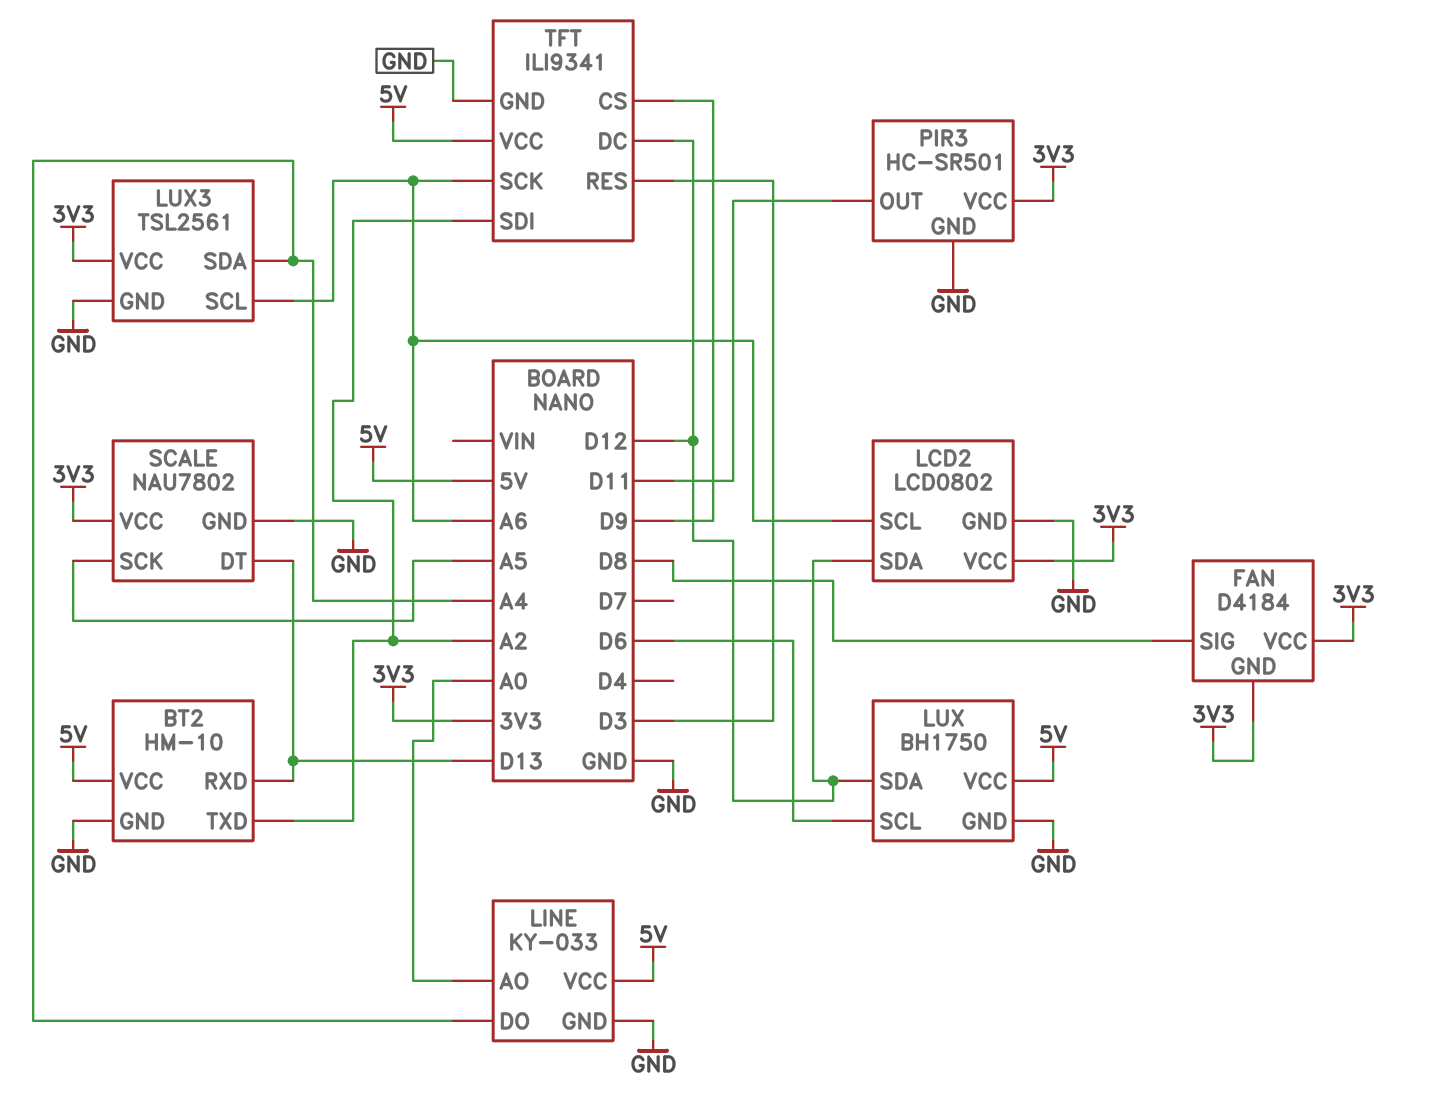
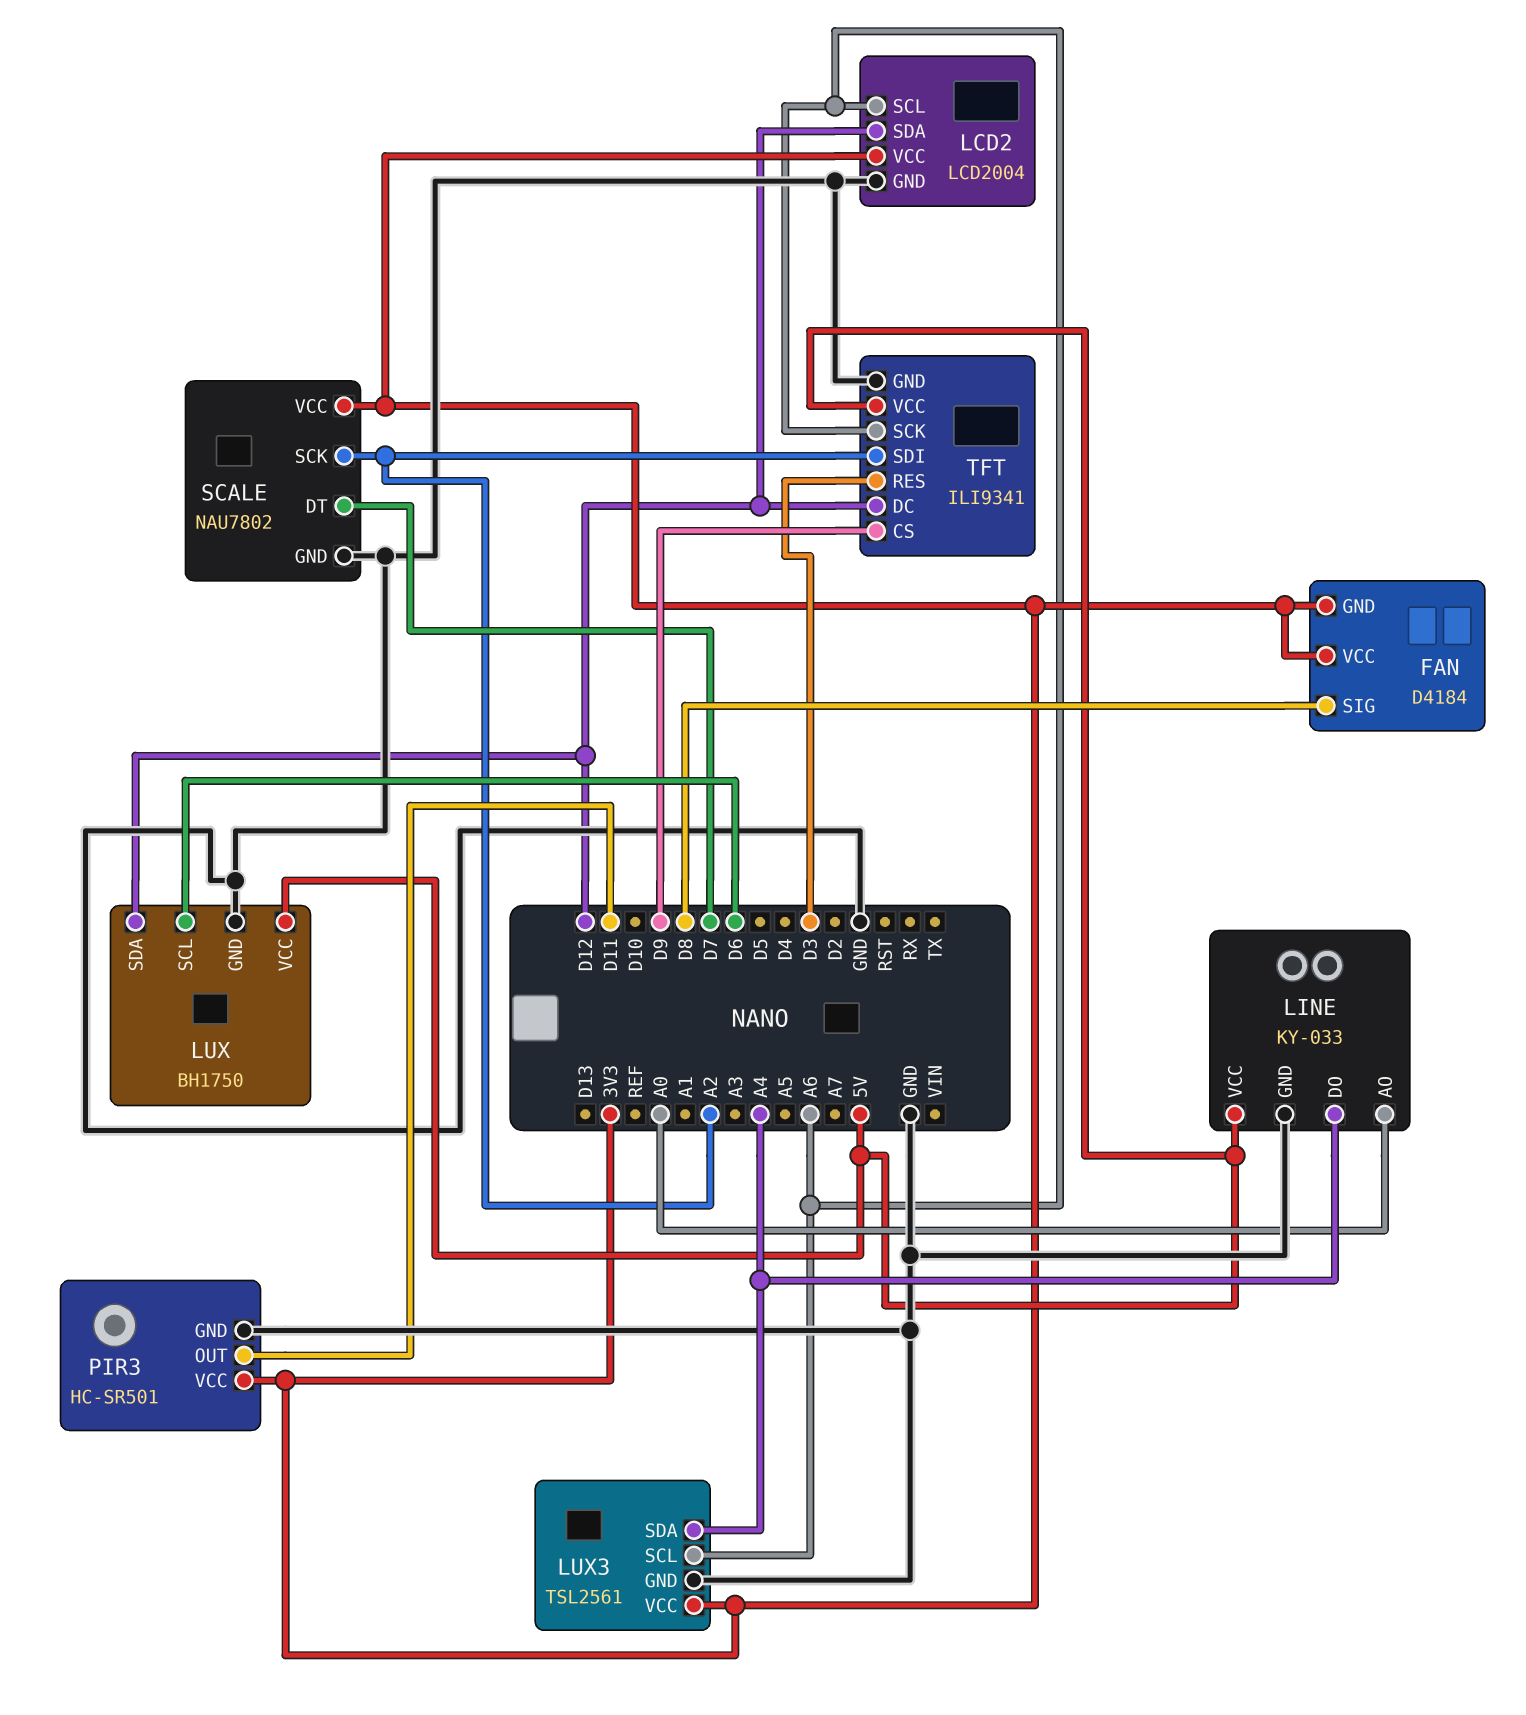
BT2: HM-10 -> none
BT2 pin GND: GND -> none
BT2 pin RXD: D13 -> none
BT2 pin TXD: A2 -> none
BT2 pin VCC: 5V -> none
LCD2: LCD0802 -> LCD2004
SCALE pin DT: D13 -> D7
SCALE pin SCK: A5 -> A2

